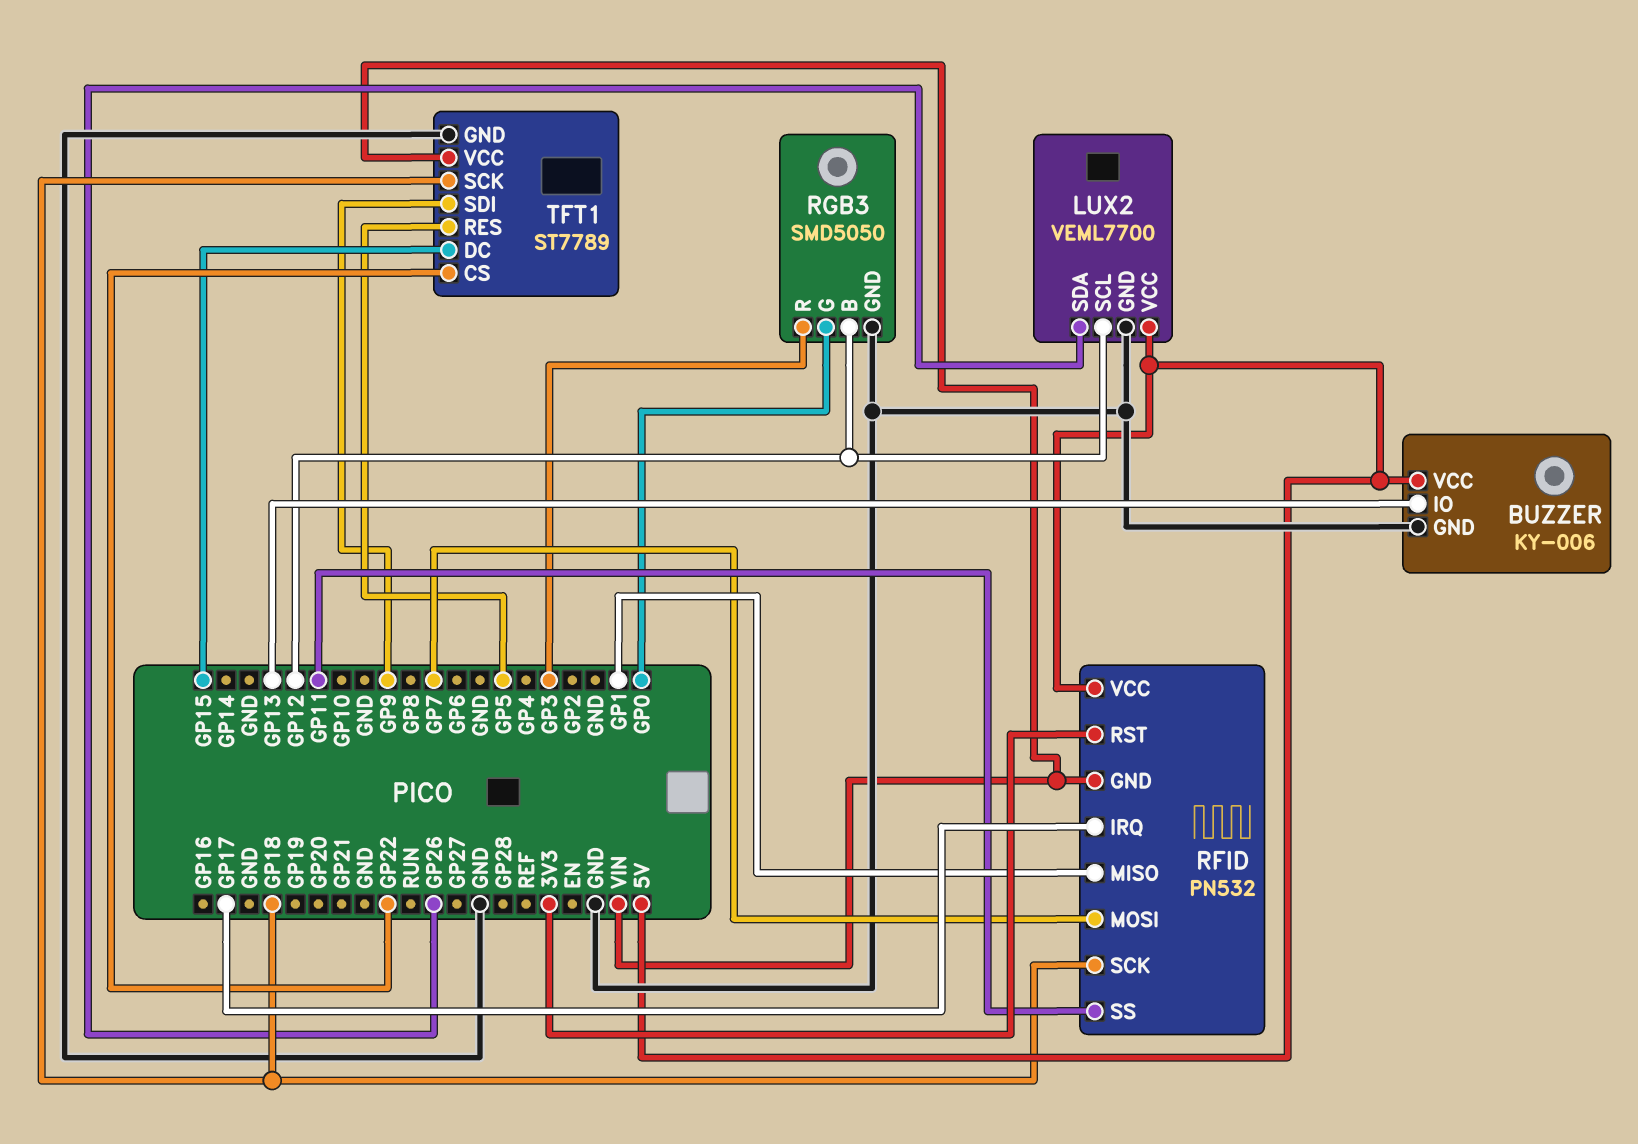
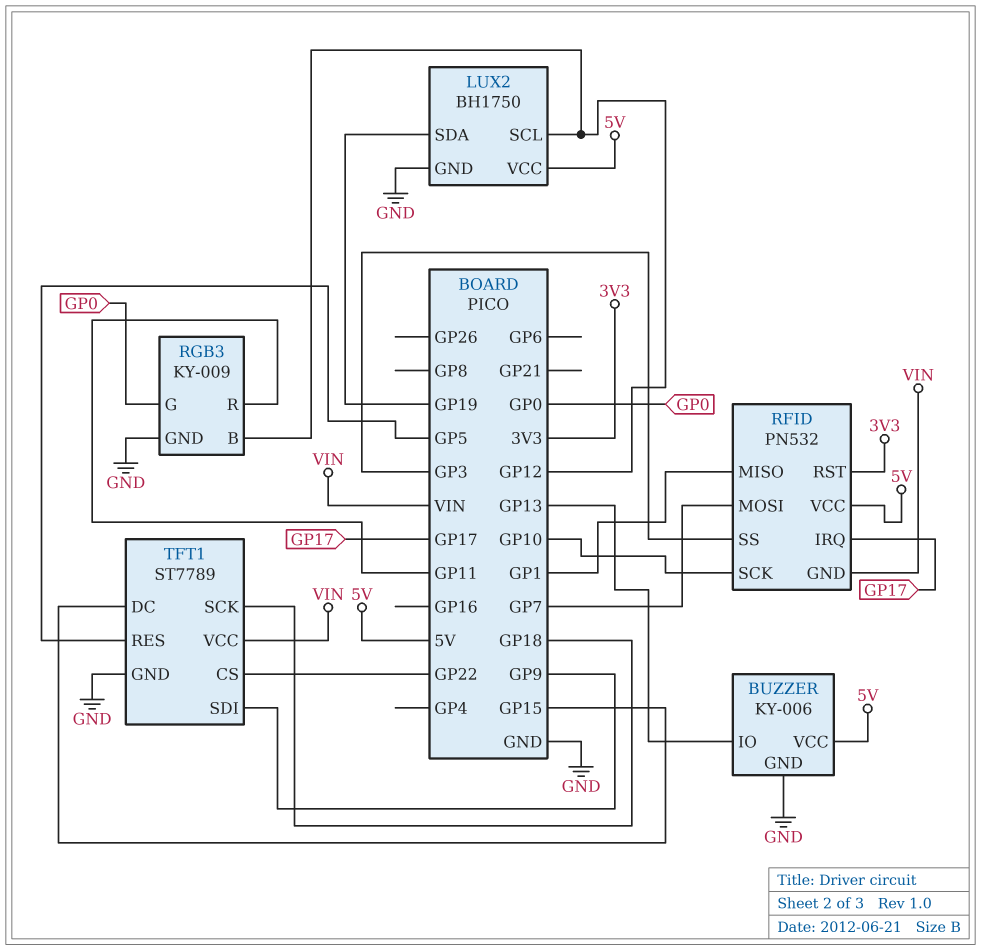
LUX2: VEML7700 -> BH1750
LUX2 pin SDA: GP26 -> GP19
RFID pin SCK: GP18 -> GP10
RFID pin SS: GP11 -> GP3
RGB3: SMD5050 -> KY-009
RGB3 pin R: GP3 -> GP11

